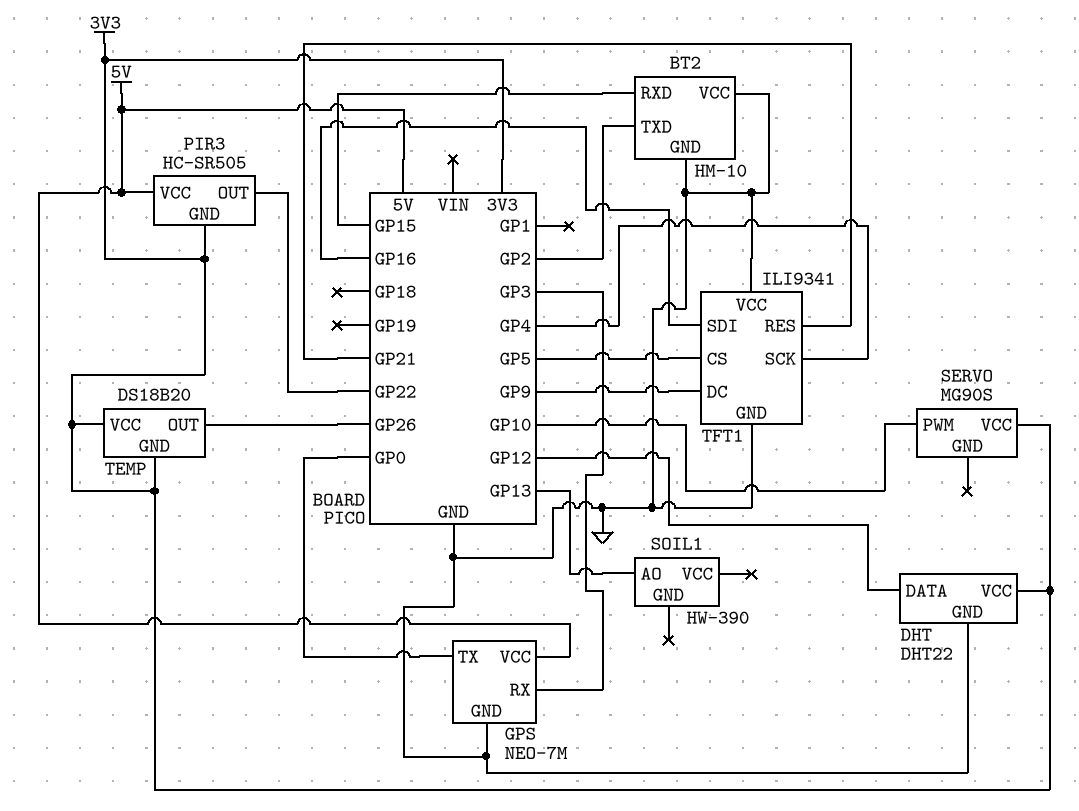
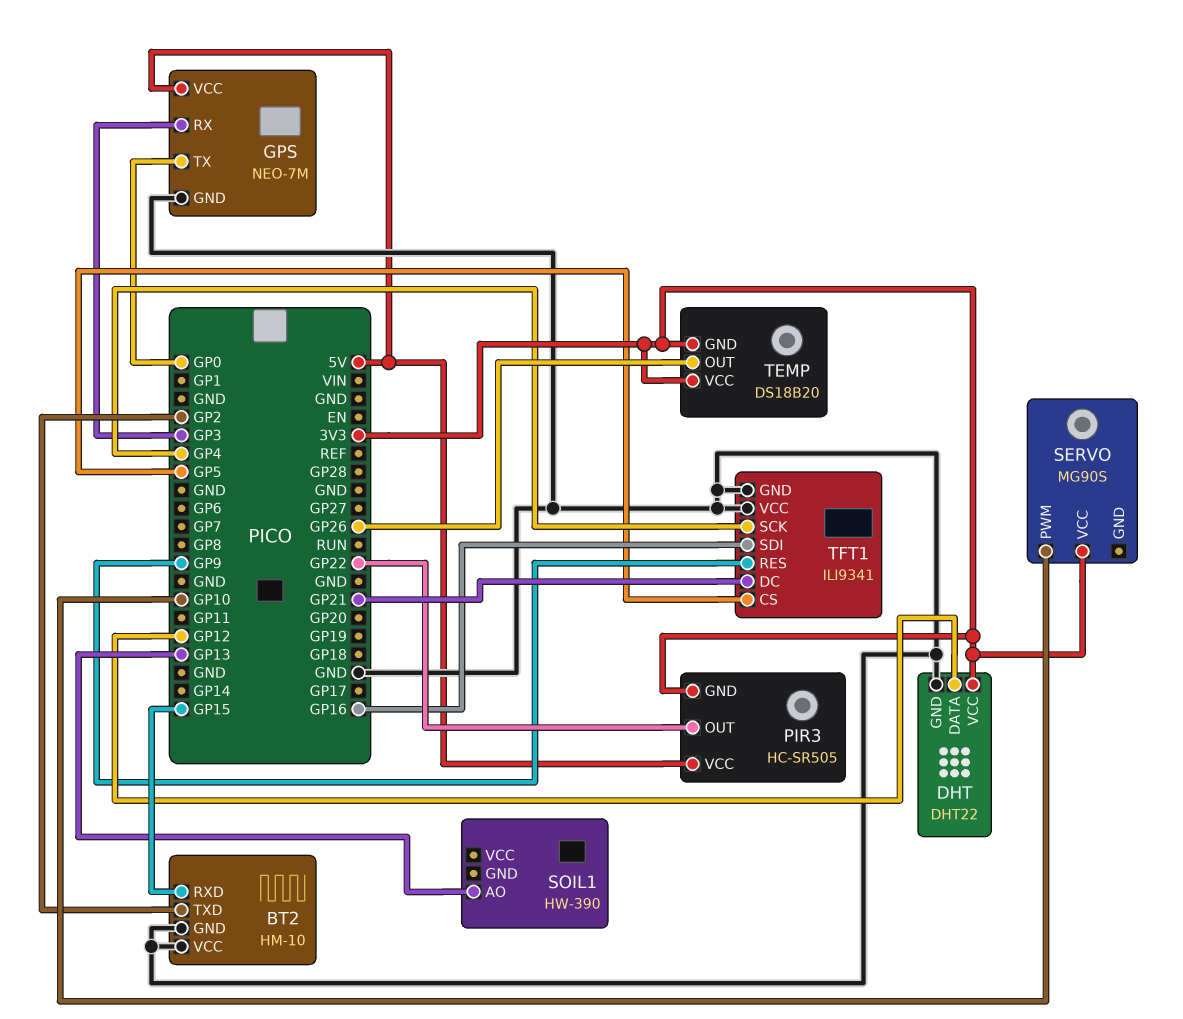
TFT1 pin DC: GP9 -> GP21
TFT1 pin RES: GP21 -> GP9

